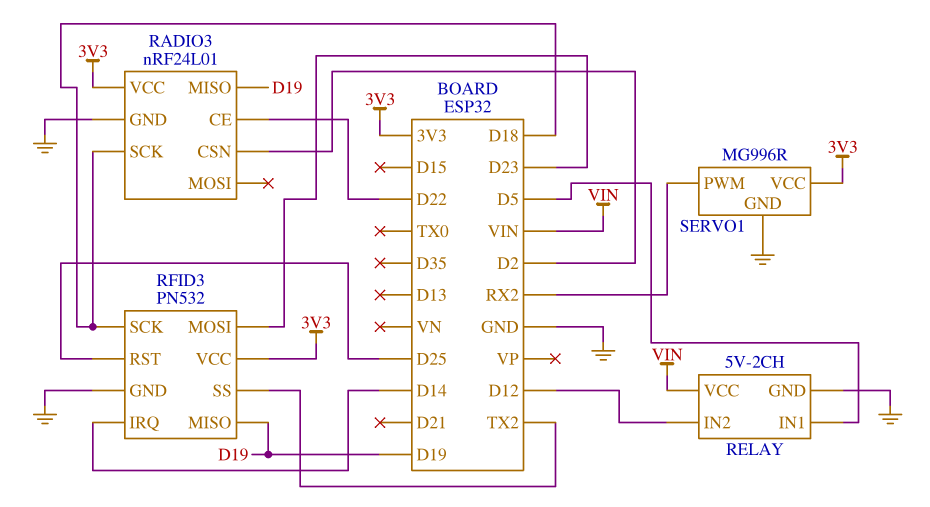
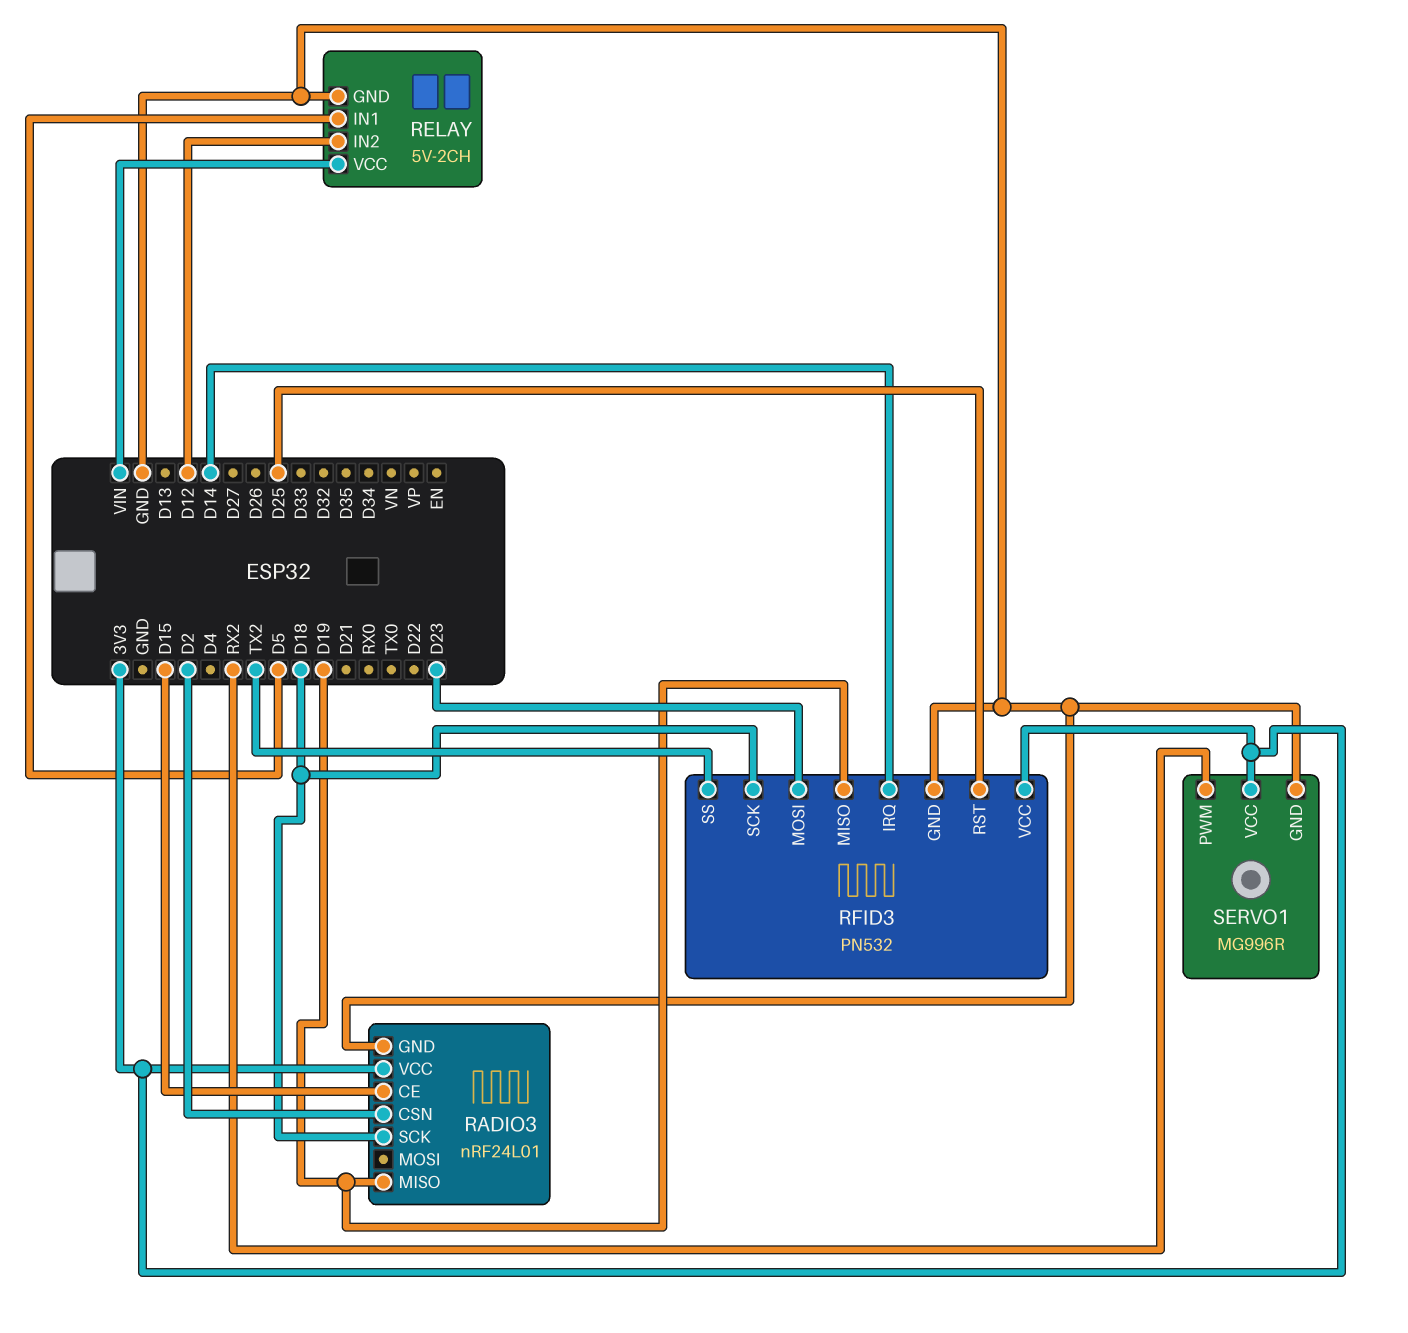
RADIO3 pin CE: D22 -> D15

